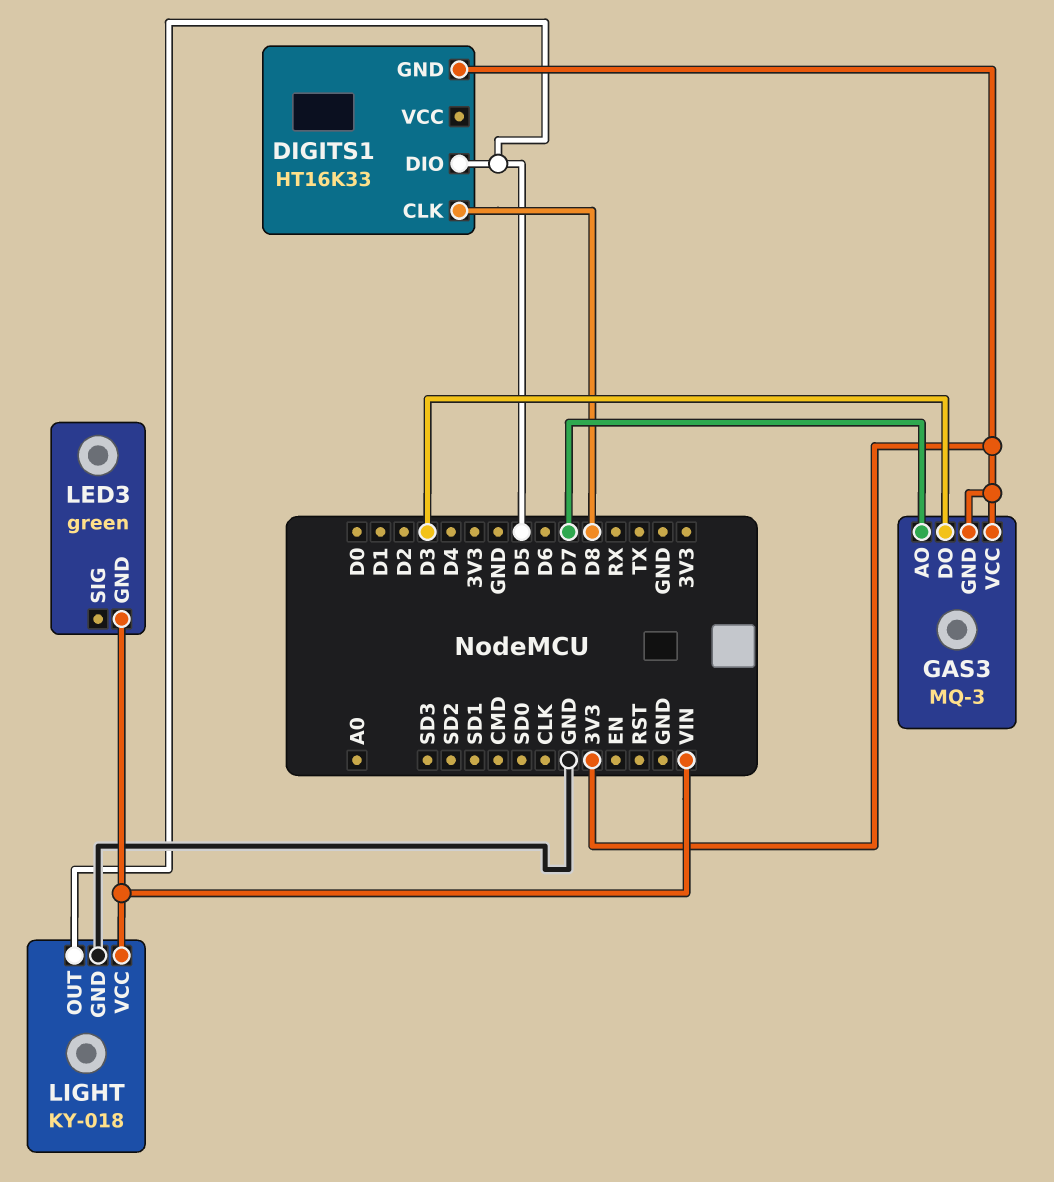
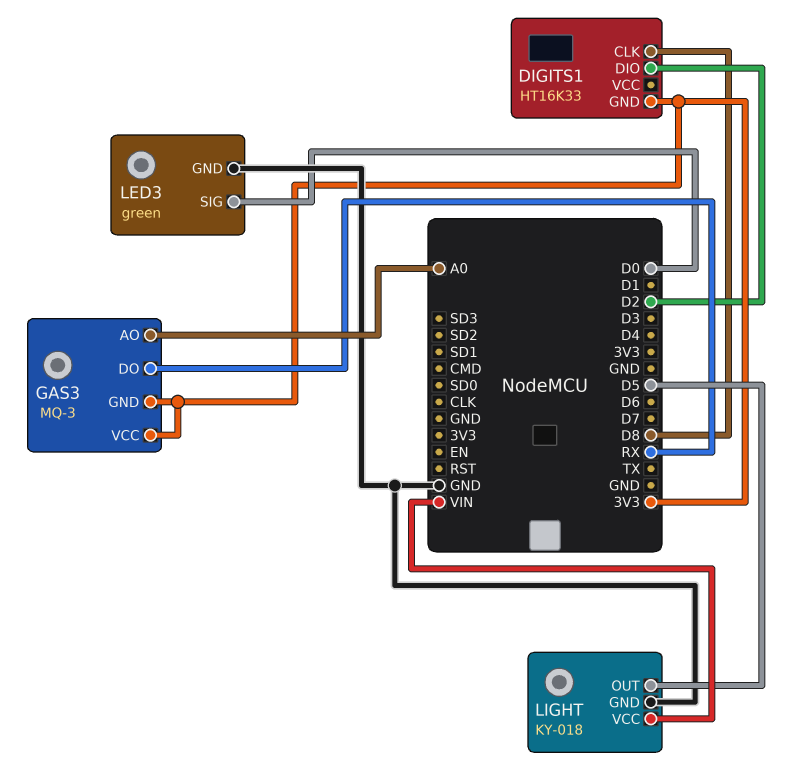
DIGITS1 pin DIO: D5 -> D2
GAS3 pin AO: D7 -> A0
GAS3 pin DO: D3 -> RX
LED3 pin GND: VIN -> GND
LED3 pin SIG: none -> D0

